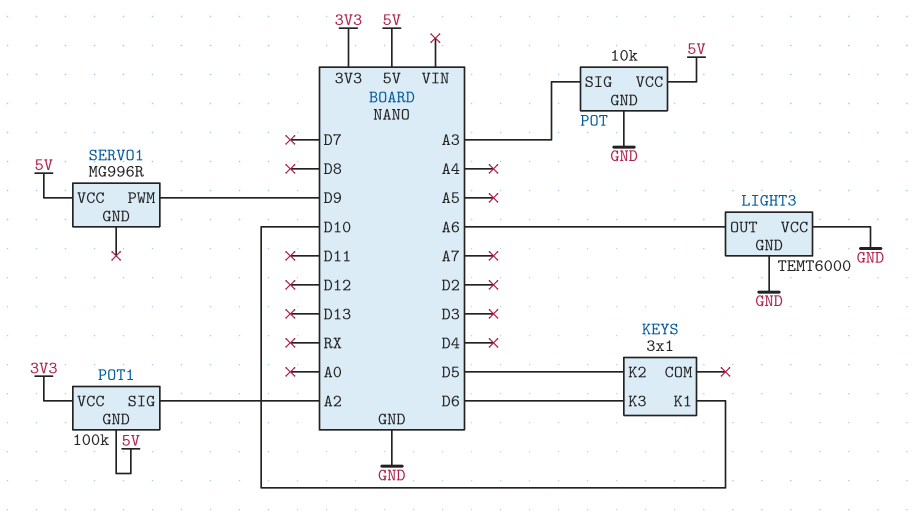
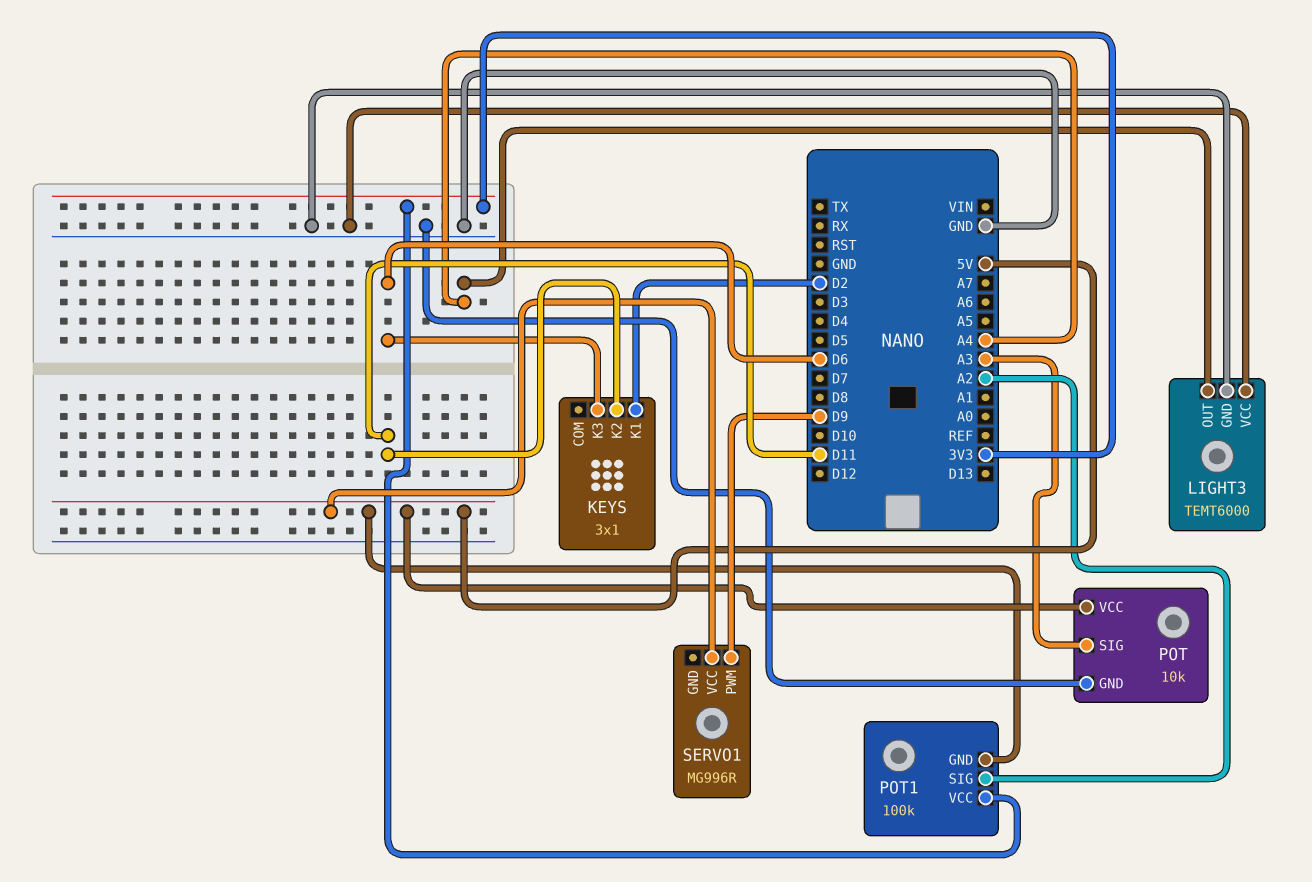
KEYS pin K1: D10 -> D2
KEYS pin K2: D5 -> D11
LIGHT3 pin OUT: A6 -> A4

